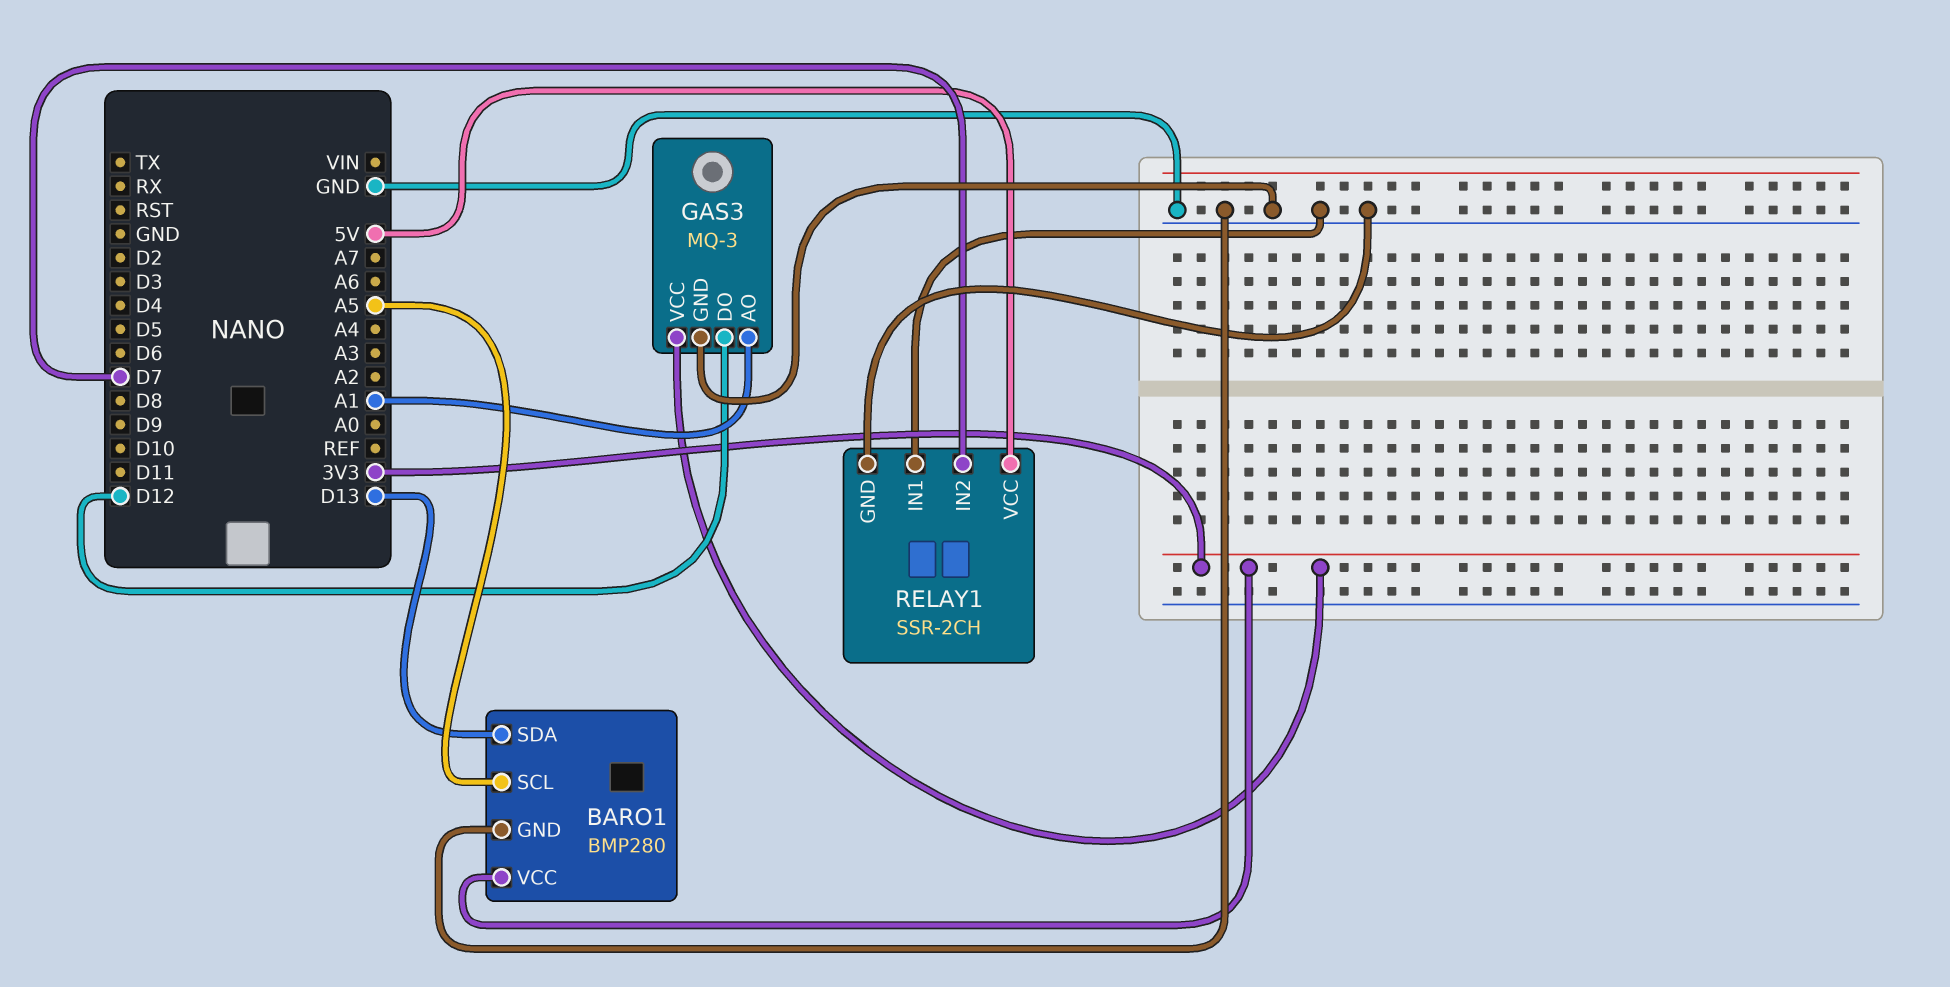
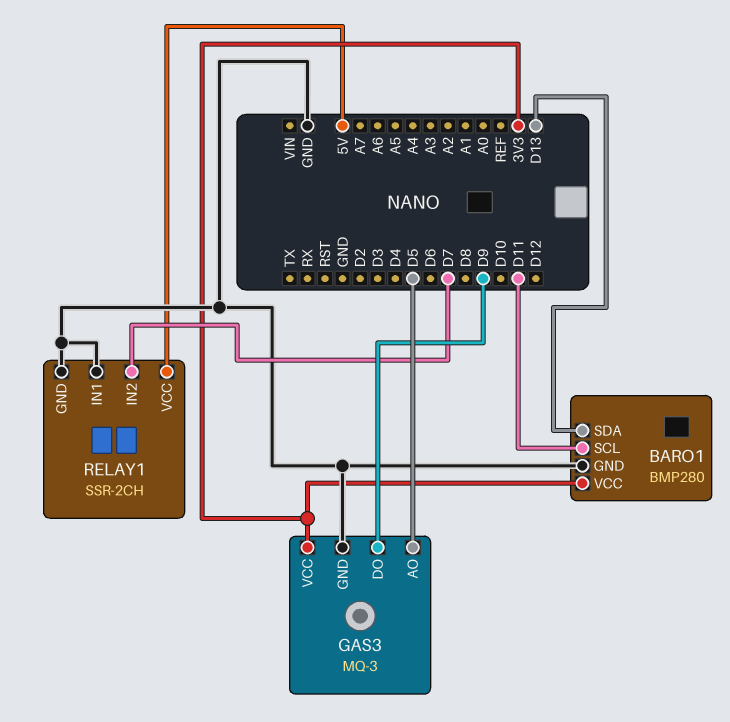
BARO1 pin SCL: A5 -> D11
GAS3 pin AO: A1 -> D5
GAS3 pin DO: D12 -> D9

